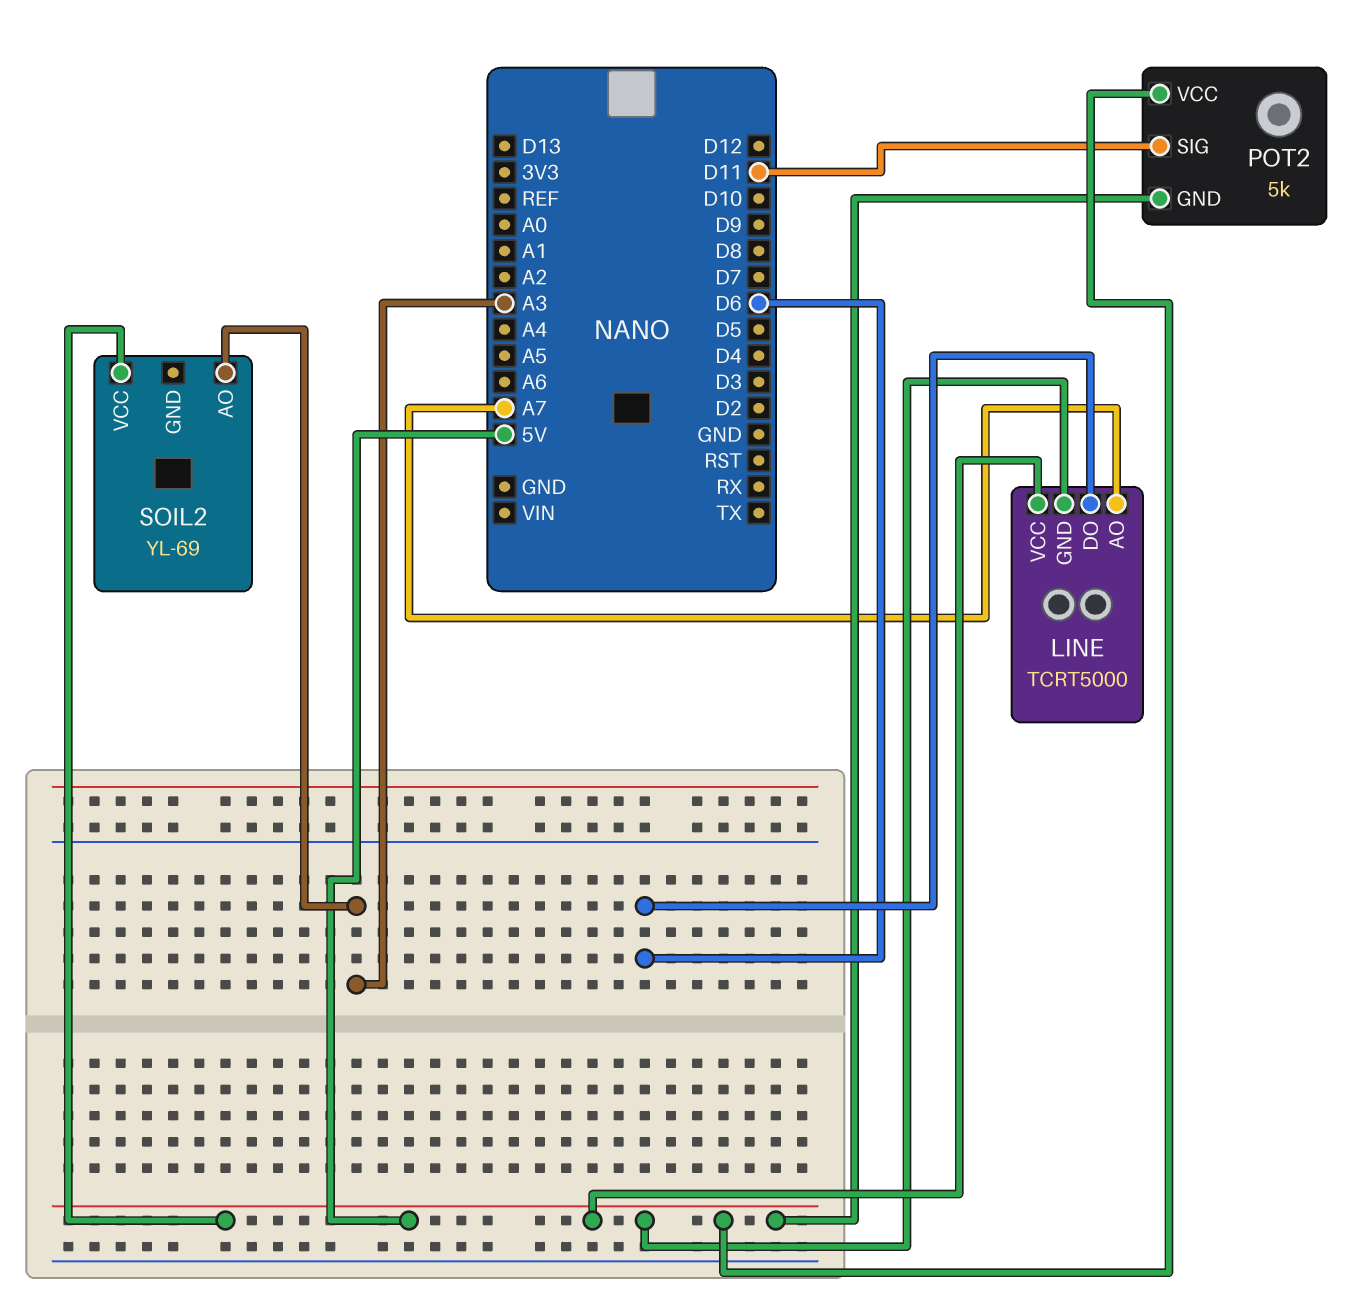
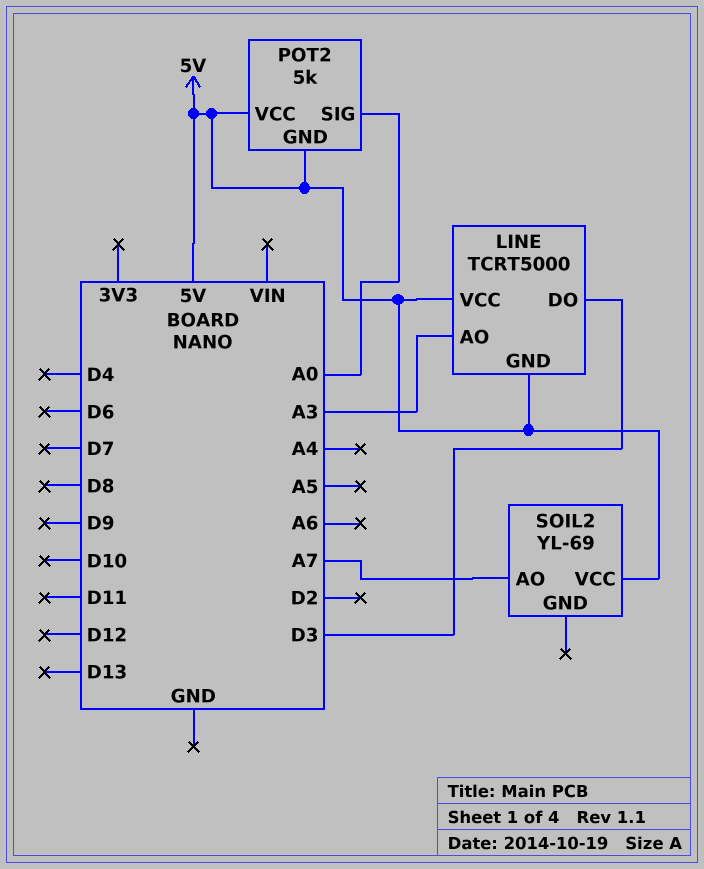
LINE pin AO: A7 -> A3
LINE pin DO: D6 -> D3
POT2 pin SIG: D11 -> A0
SOIL2 pin AO: A3 -> A7

